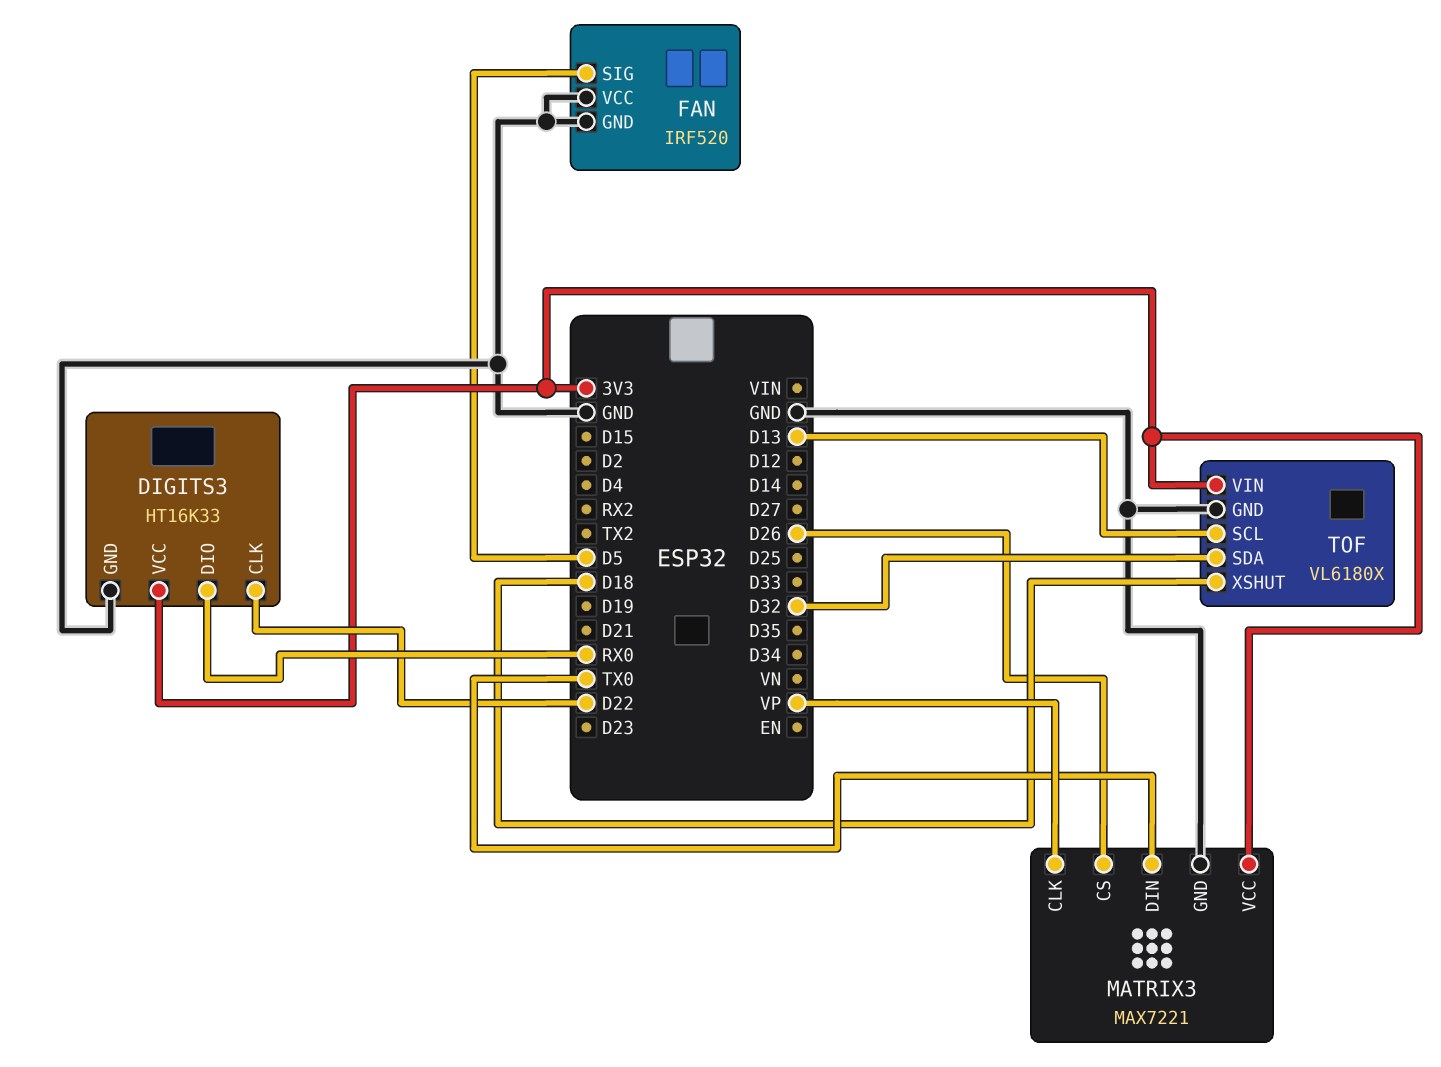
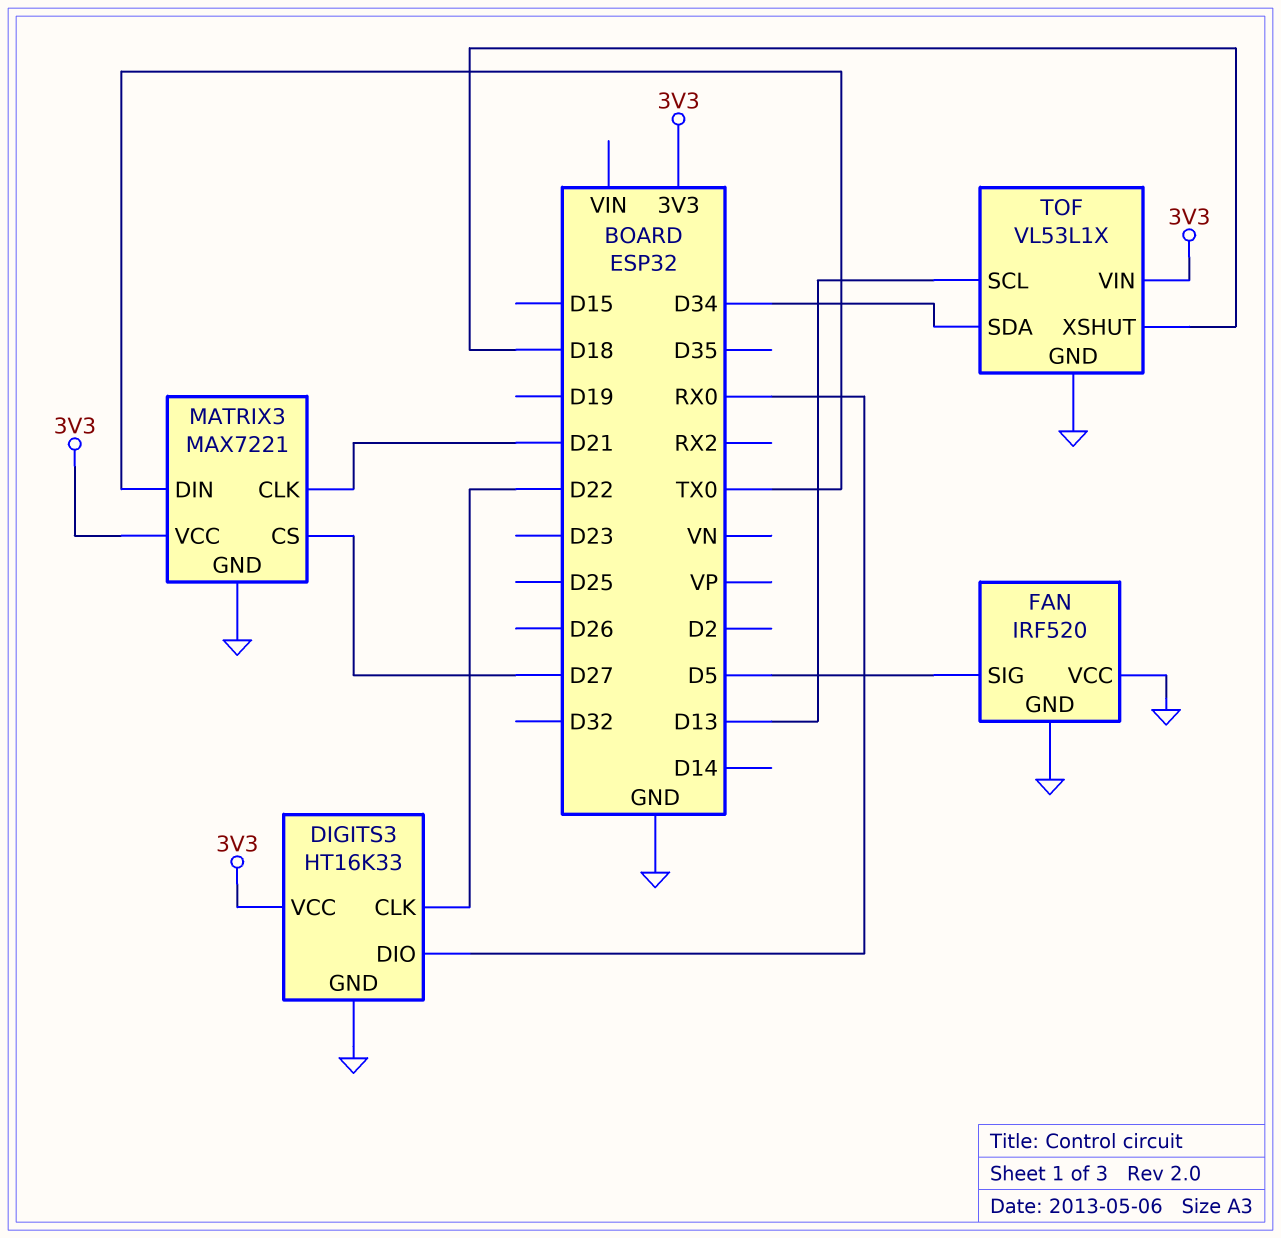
MATRIX3 pin CLK: VP -> D21
MATRIX3 pin CS: D26 -> D27
TOF: VL6180X -> VL53L1X
TOF pin SDA: D32 -> D34

